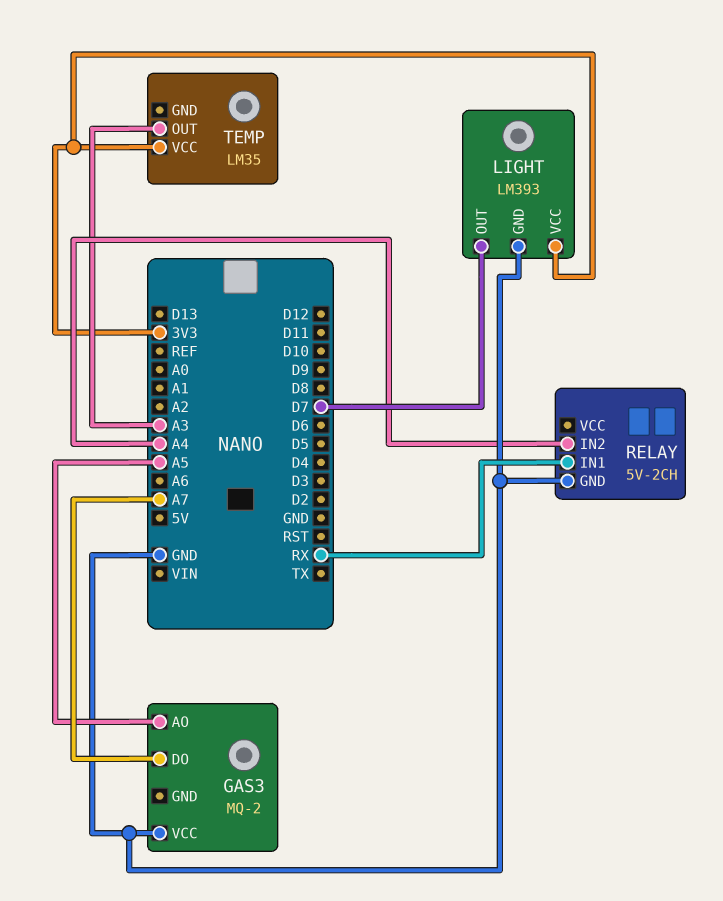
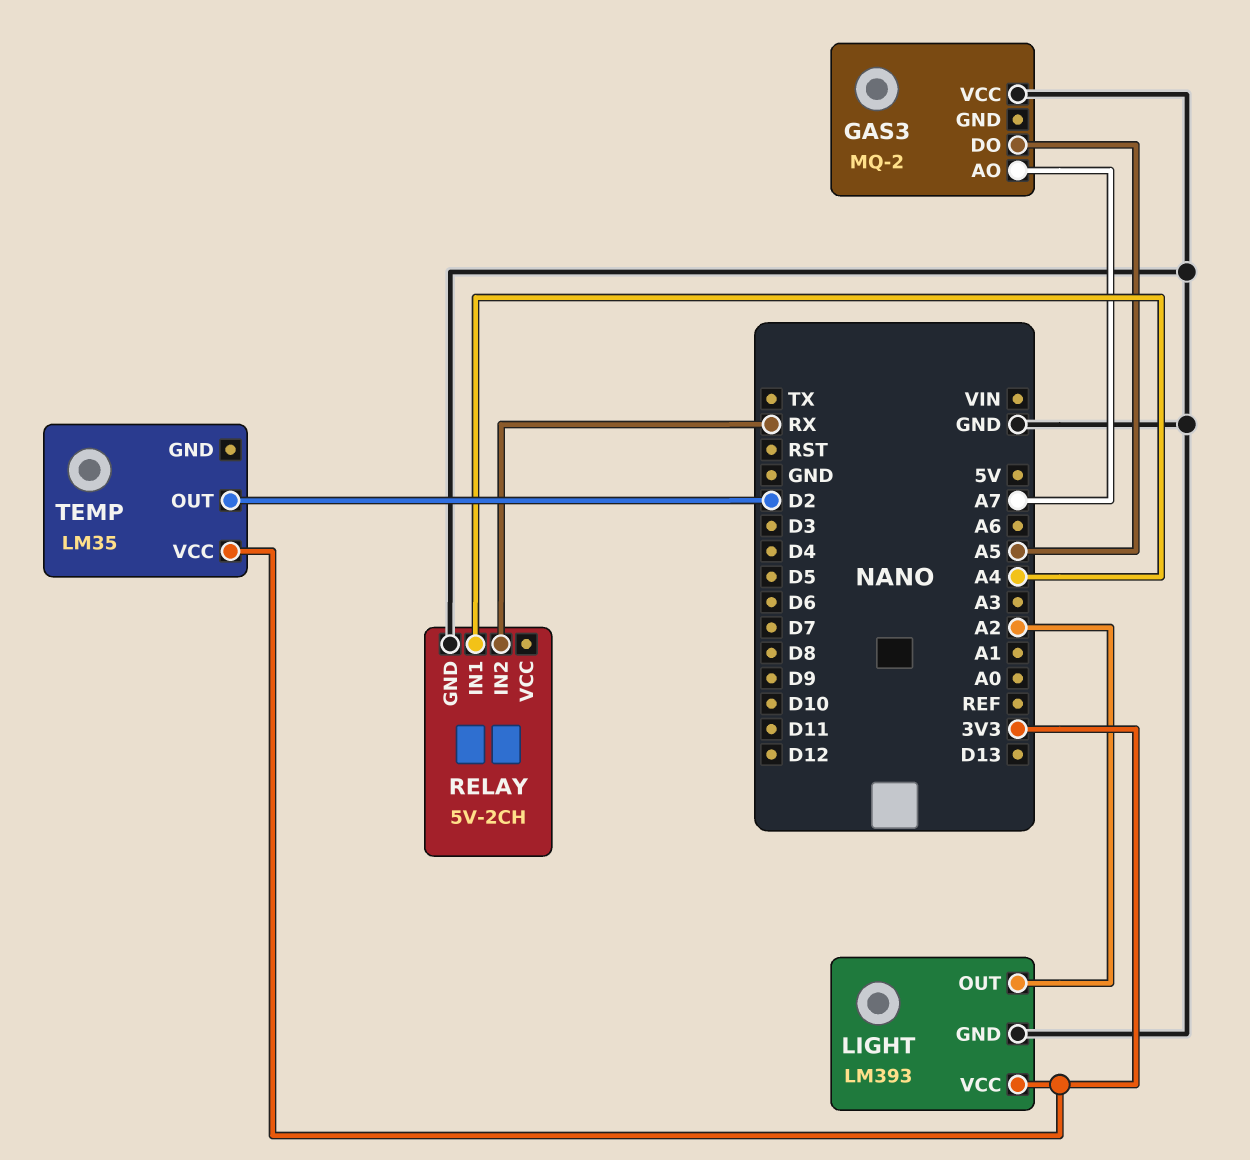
GAS3 pin AO: A5 -> A7
GAS3 pin DO: A7 -> A5
LIGHT pin OUT: D7 -> A2
RELAY pin IN1: RX -> A4
RELAY pin IN2: A4 -> RX
TEMP pin OUT: A3 -> D2

